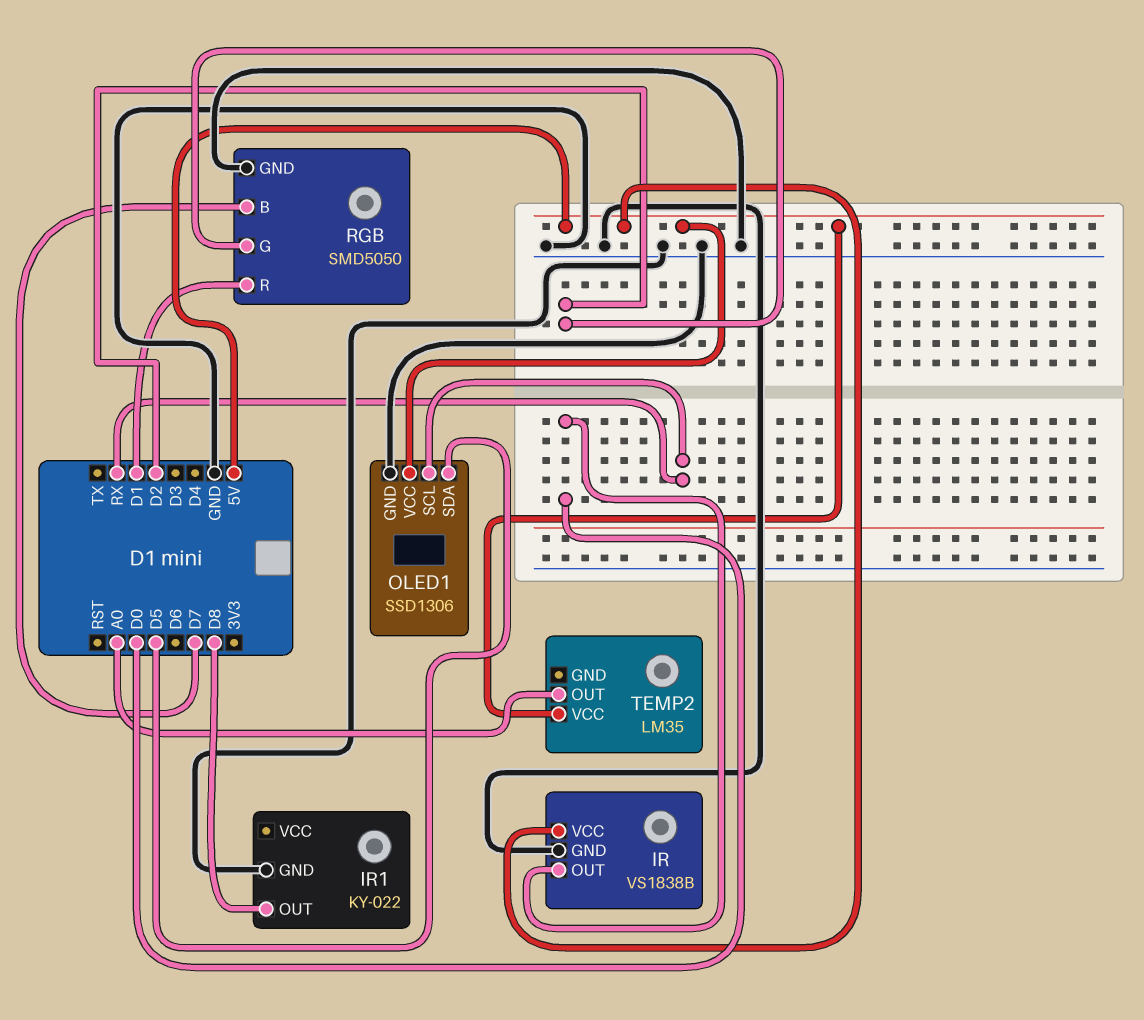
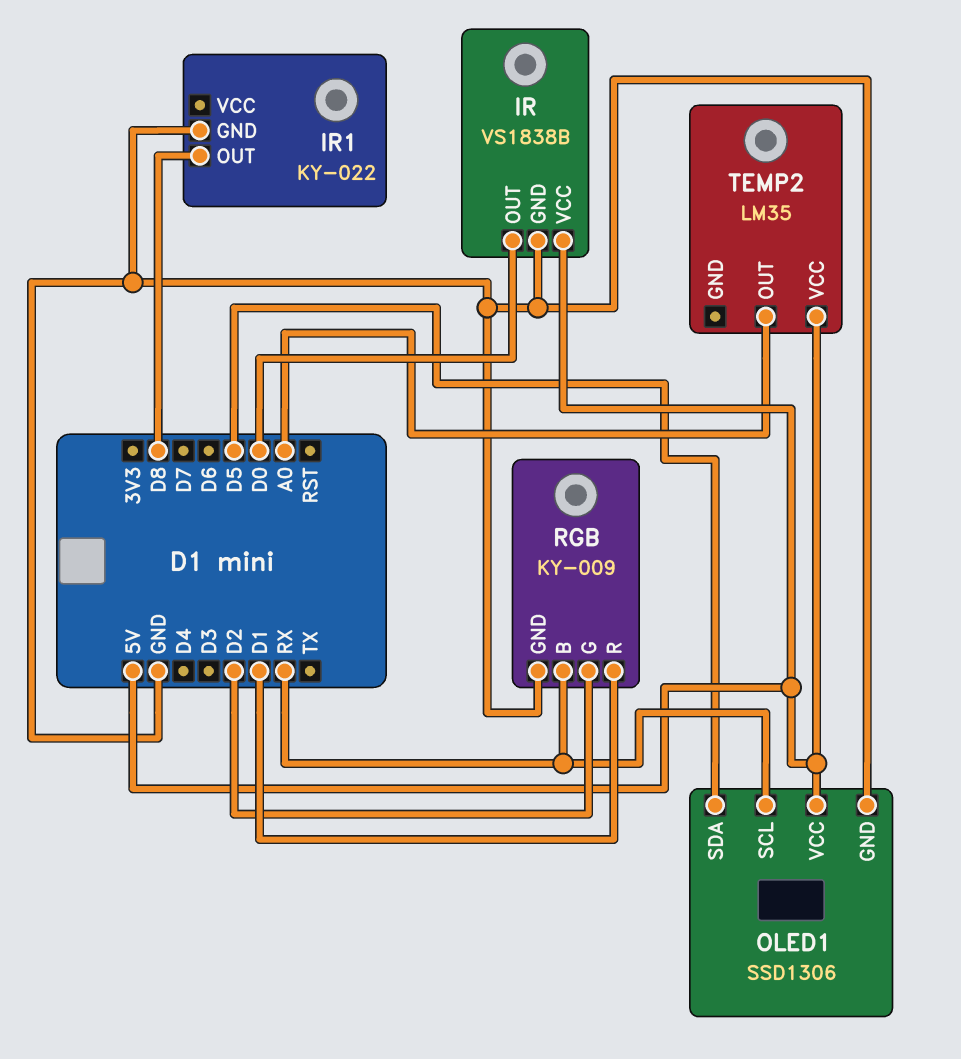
RGB: SMD5050 -> KY-009
RGB pin B: D7 -> RX

